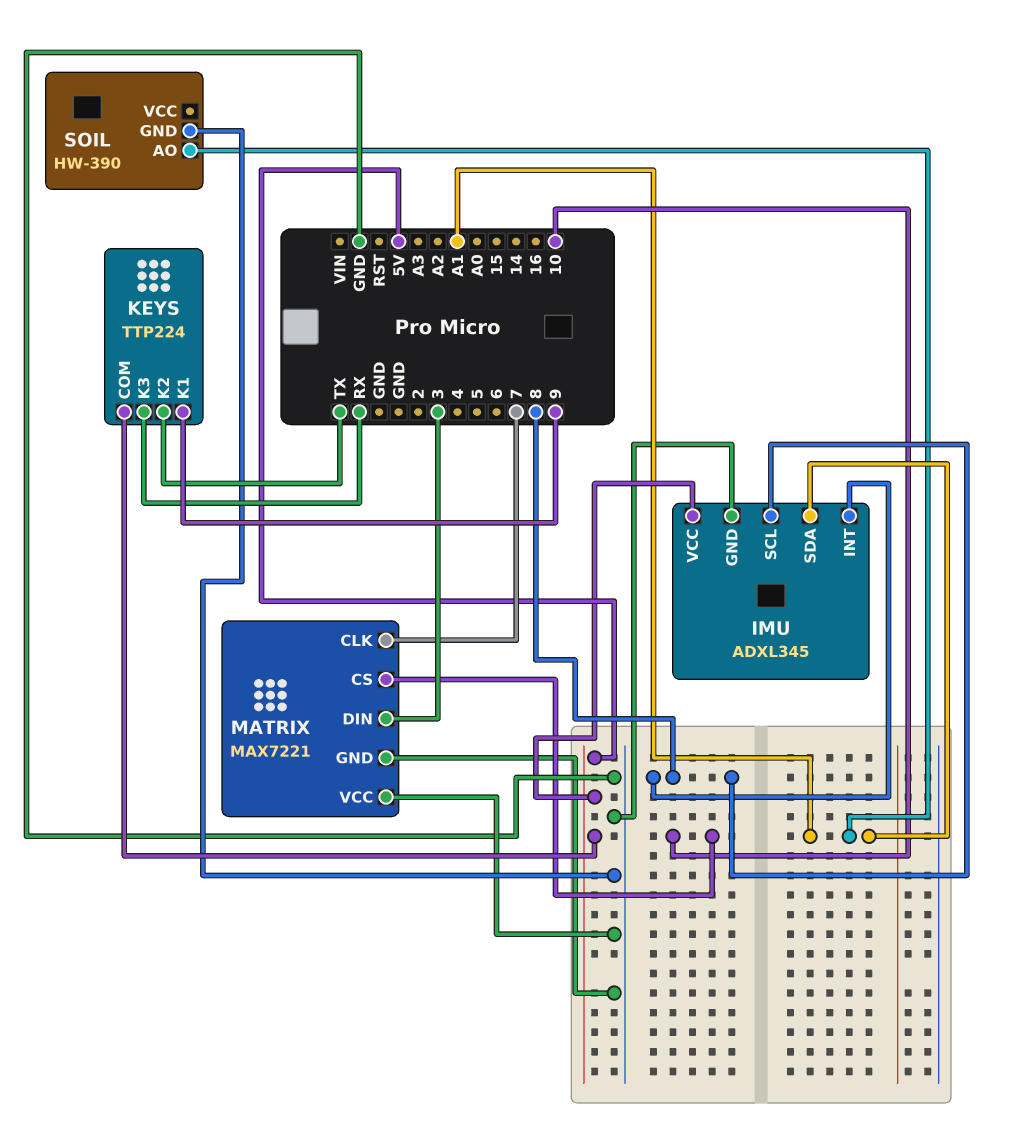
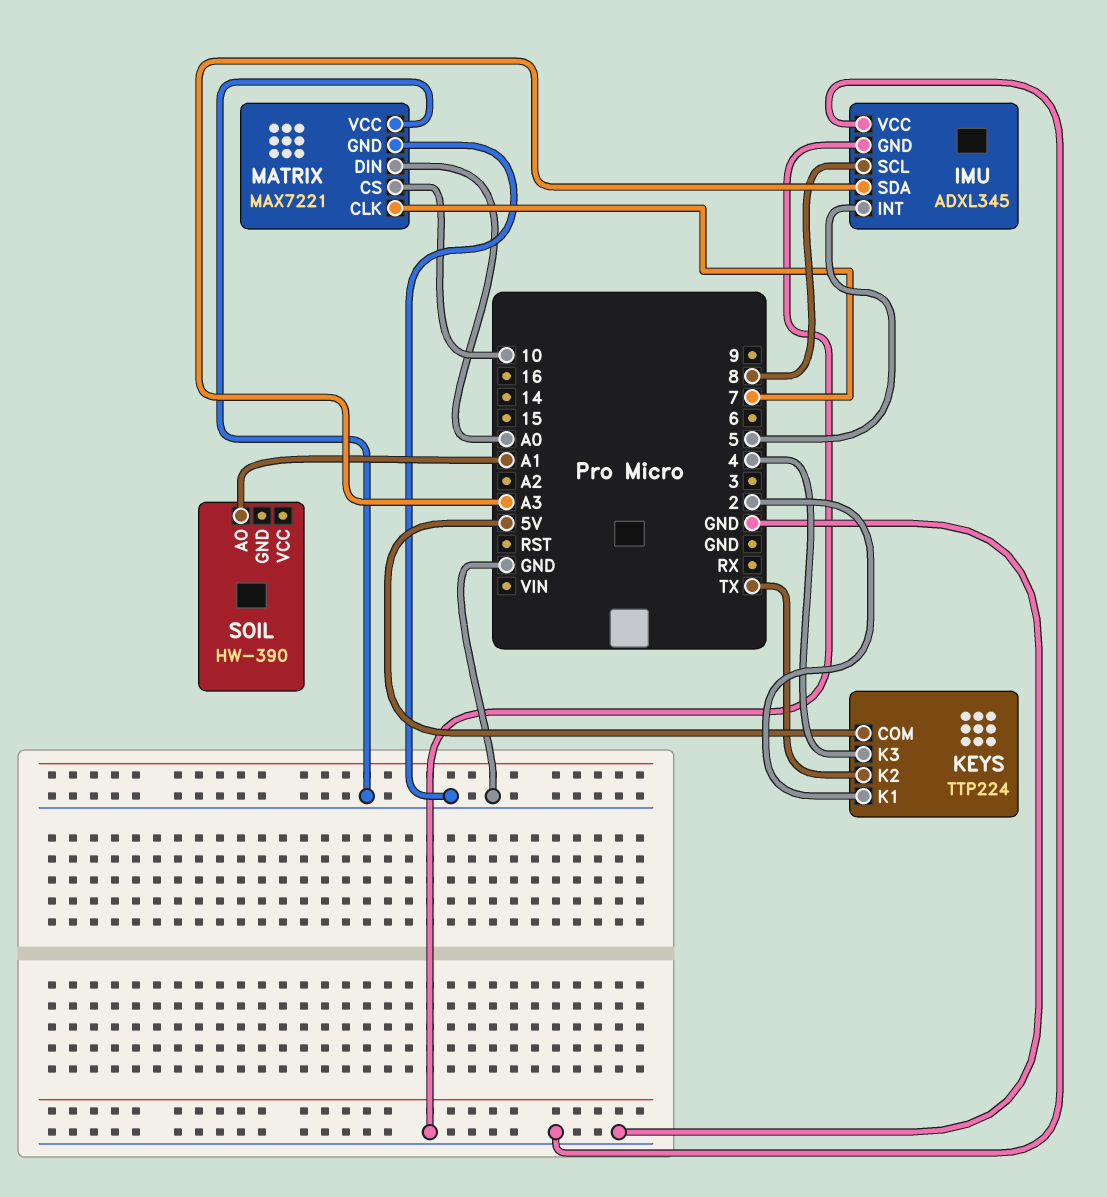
IMU pin INT: 8 -> 5
IMU pin SDA: A1 -> A3
IMU pin VCC: 5V -> GND
KEYS pin K1: 9 -> 2
KEYS pin K3: RX -> 4
MATRIX pin DIN: 3 -> A0
SOIL pin GND: GND -> none

